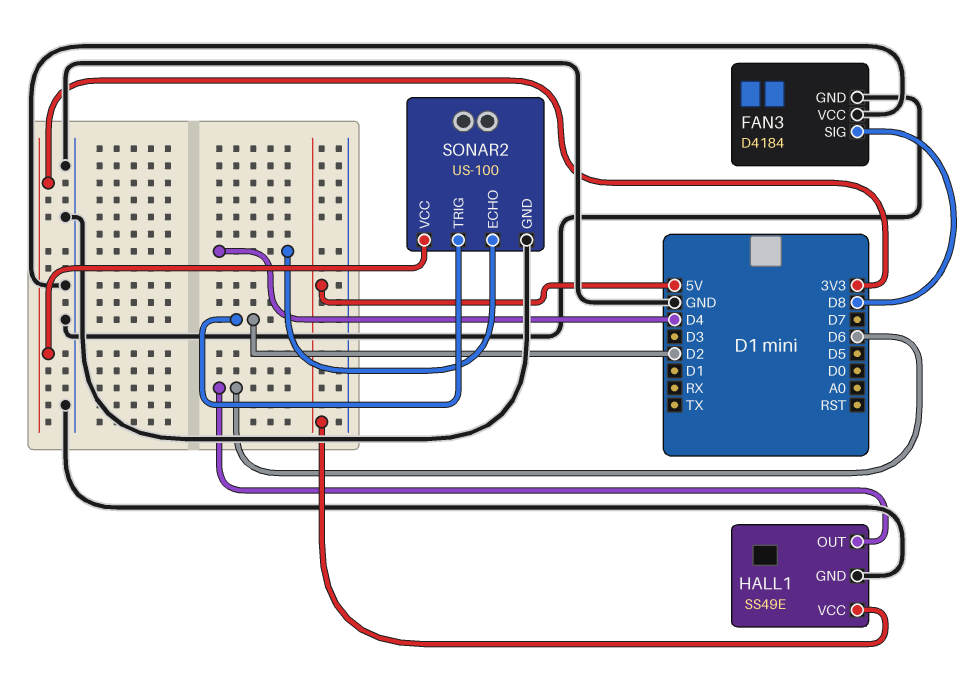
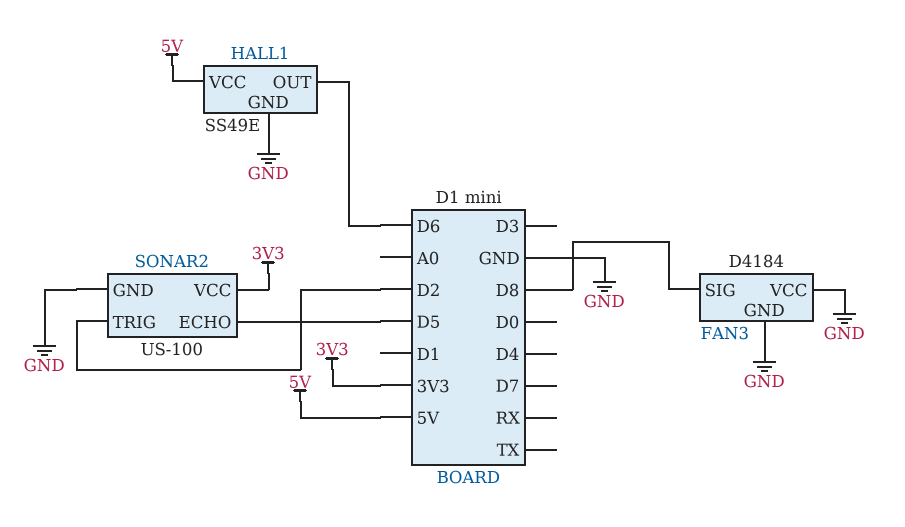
SONAR2 pin ECHO: D4 -> D5

